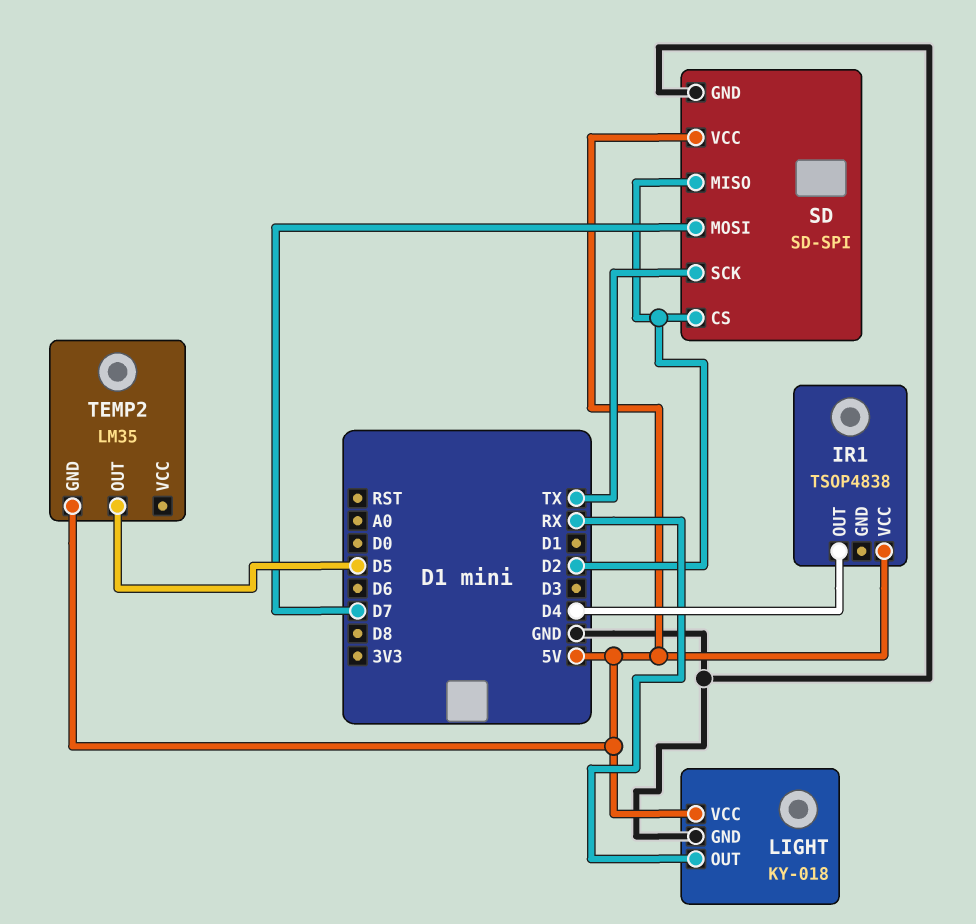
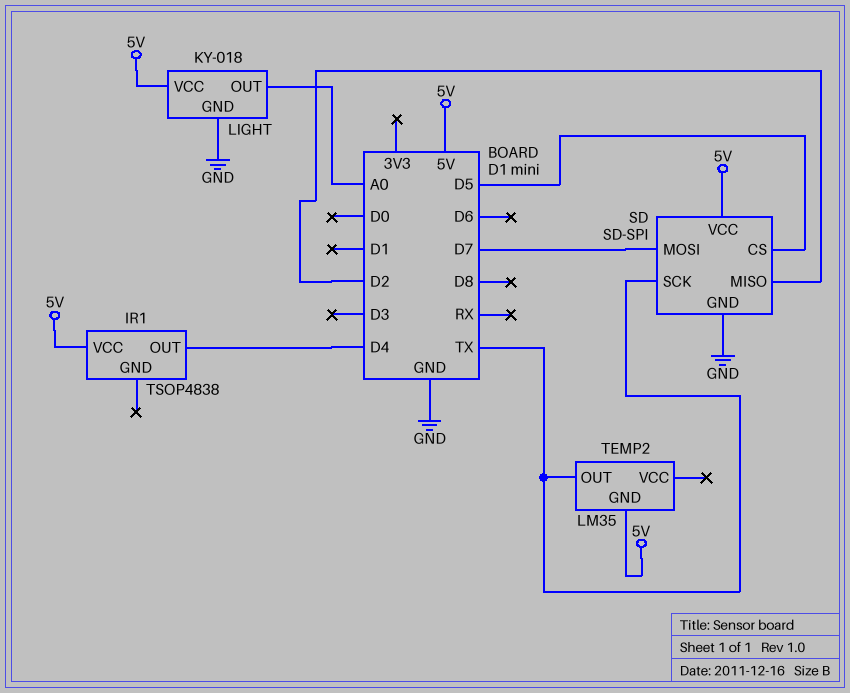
LIGHT pin OUT: RX -> A0
SD pin CS: D2 -> D5
TEMP2 pin OUT: D5 -> TX

